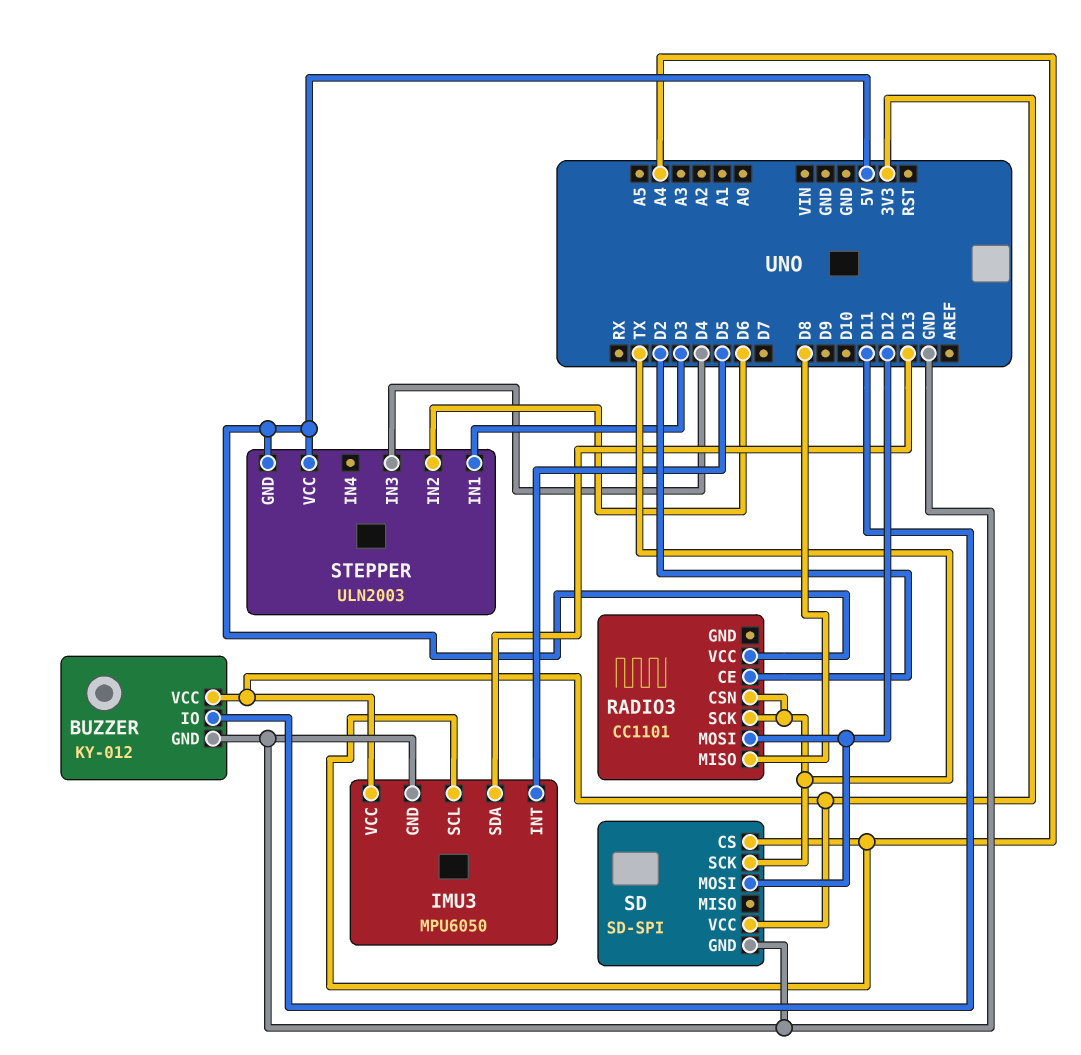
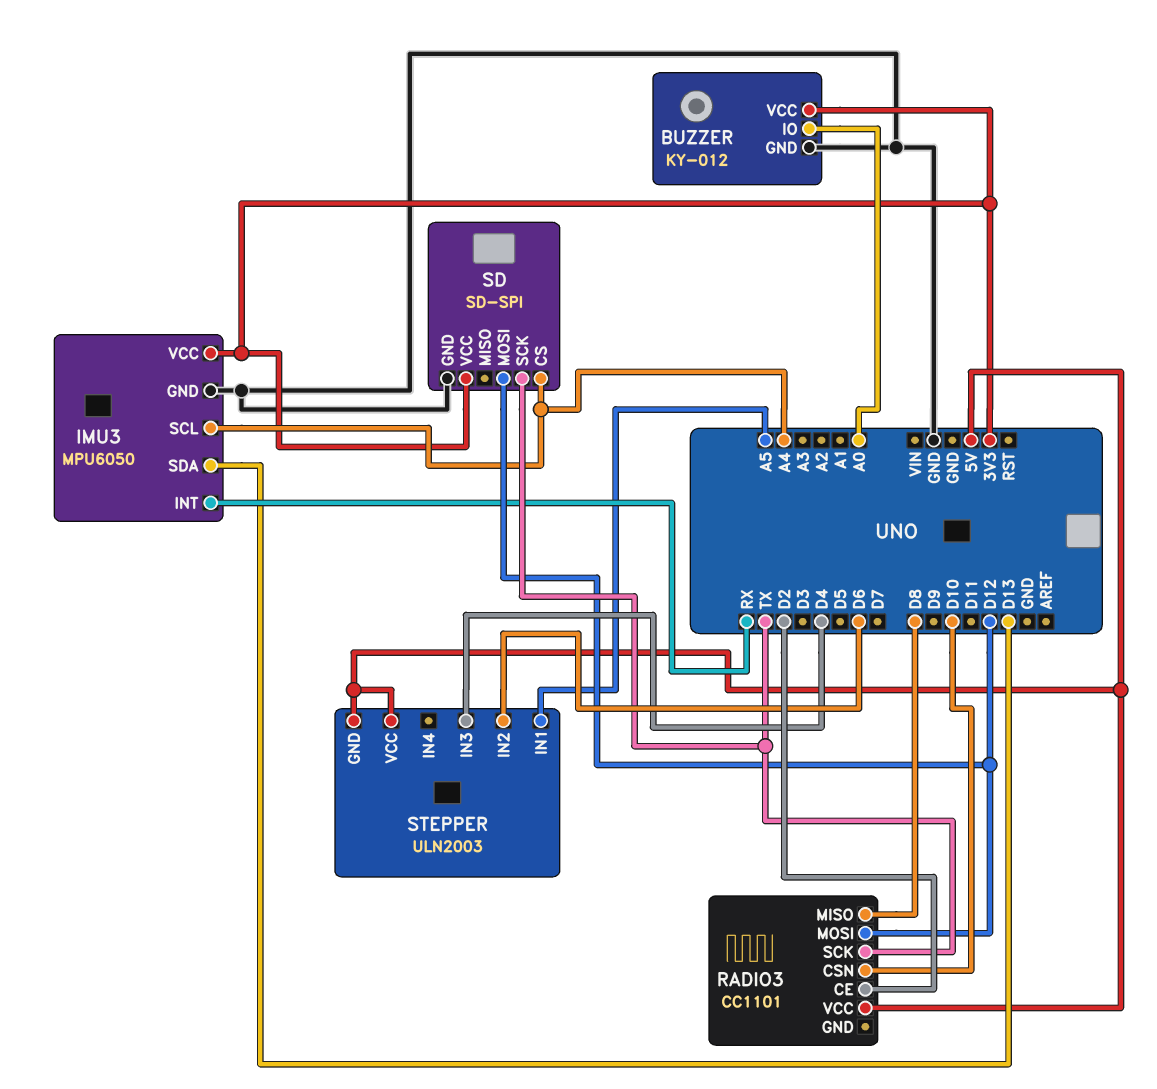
BUZZER pin IO: D11 -> A0
IMU3 pin INT: D5 -> RX
RADIO3 pin CSN: TX -> D10
STEPPER pin IN1: D3 -> A5

